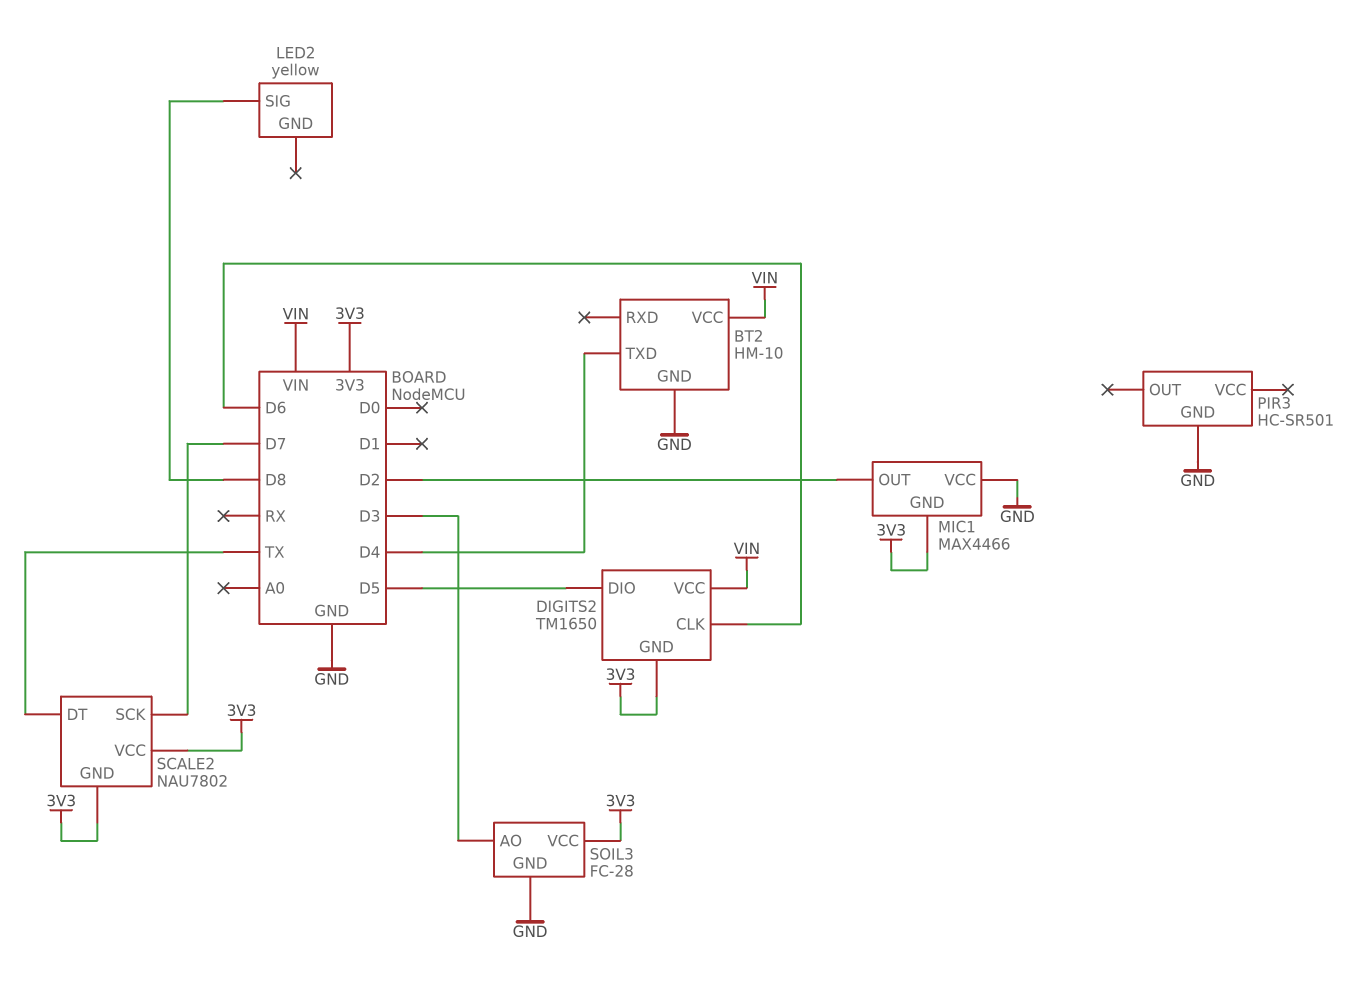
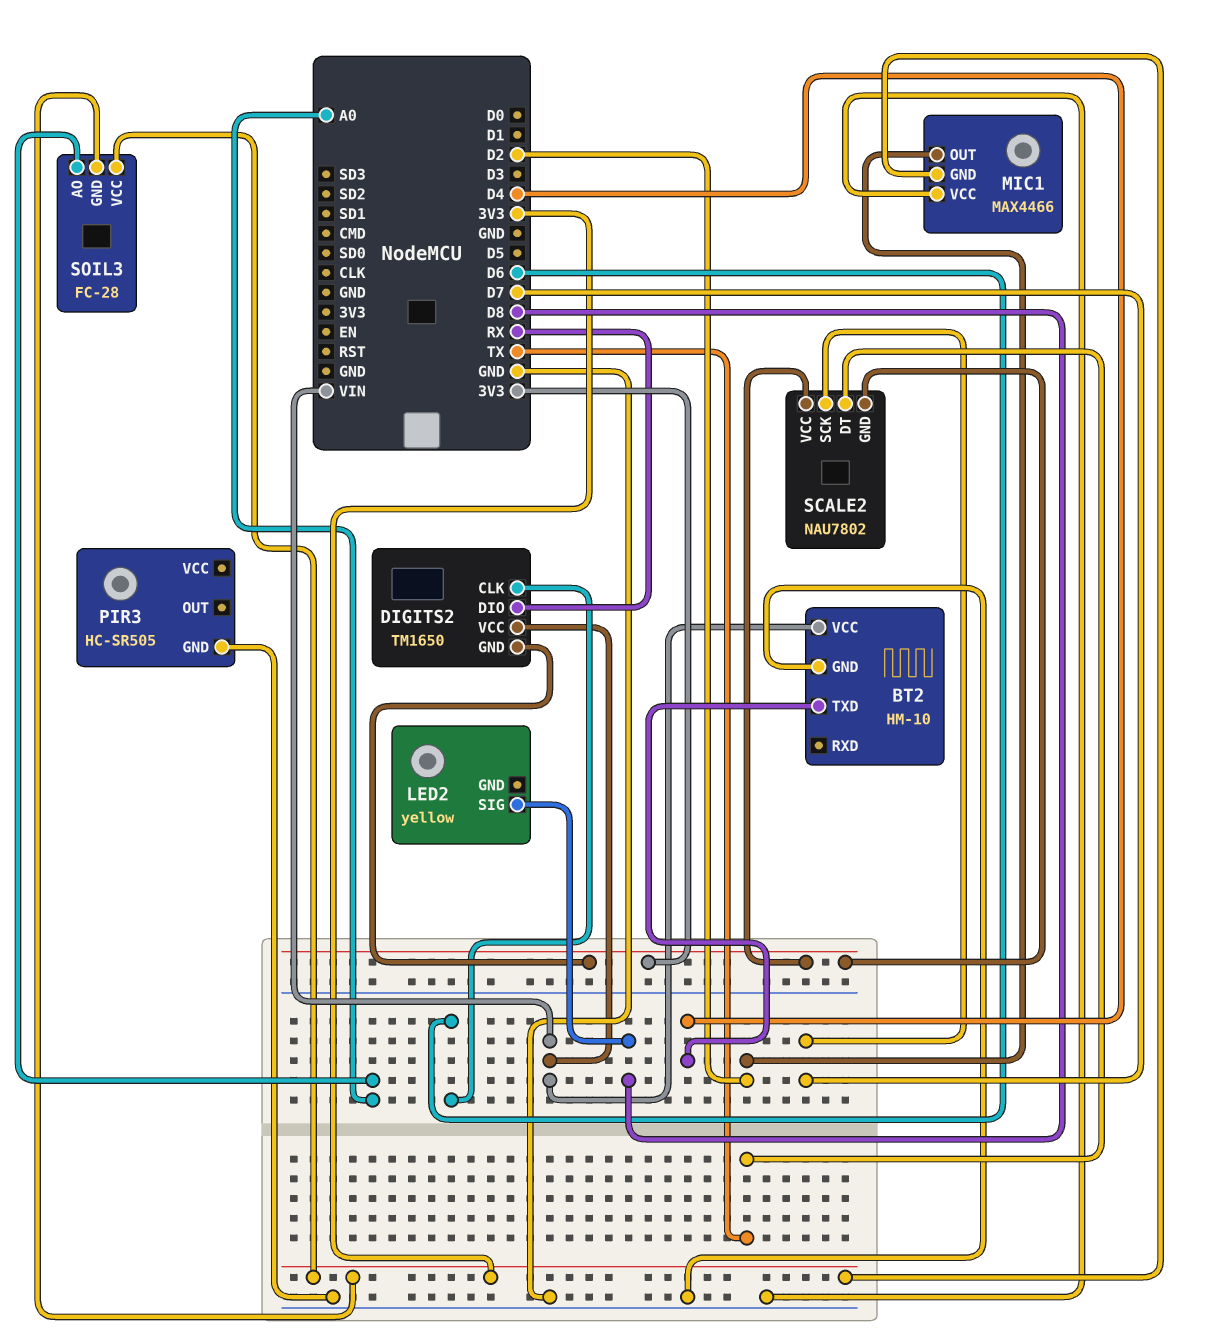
DIGITS2 pin DIO: D5 -> RX
PIR3: HC-SR501 -> HC-SR505
SOIL3 pin AO: D3 -> A0
SOIL3 pin GND: GND -> 3V3

